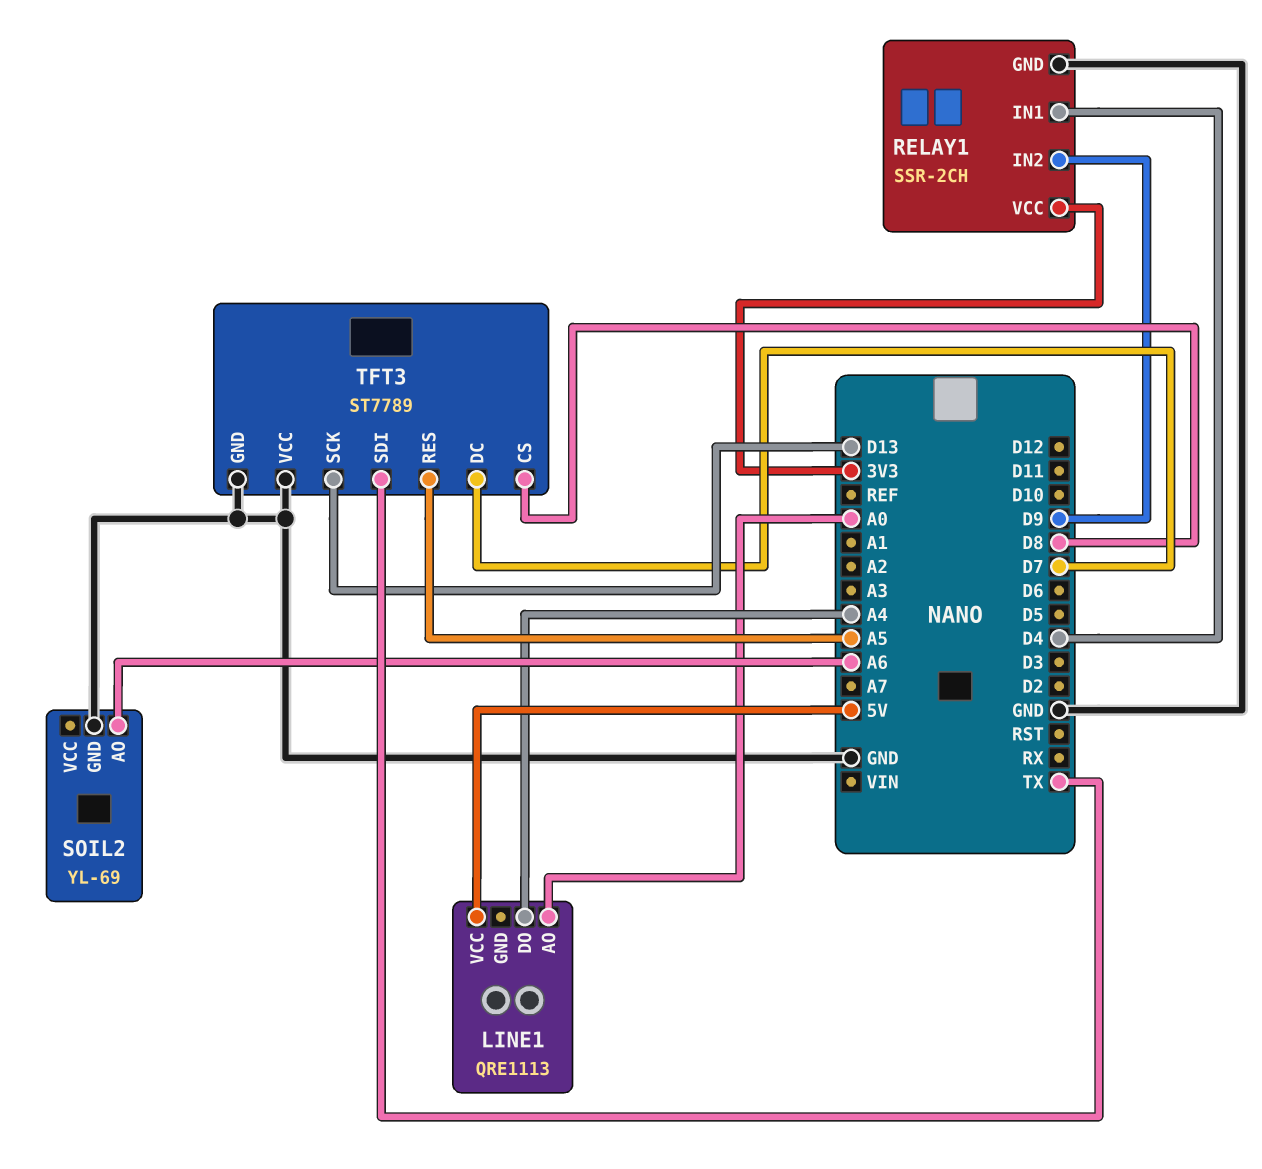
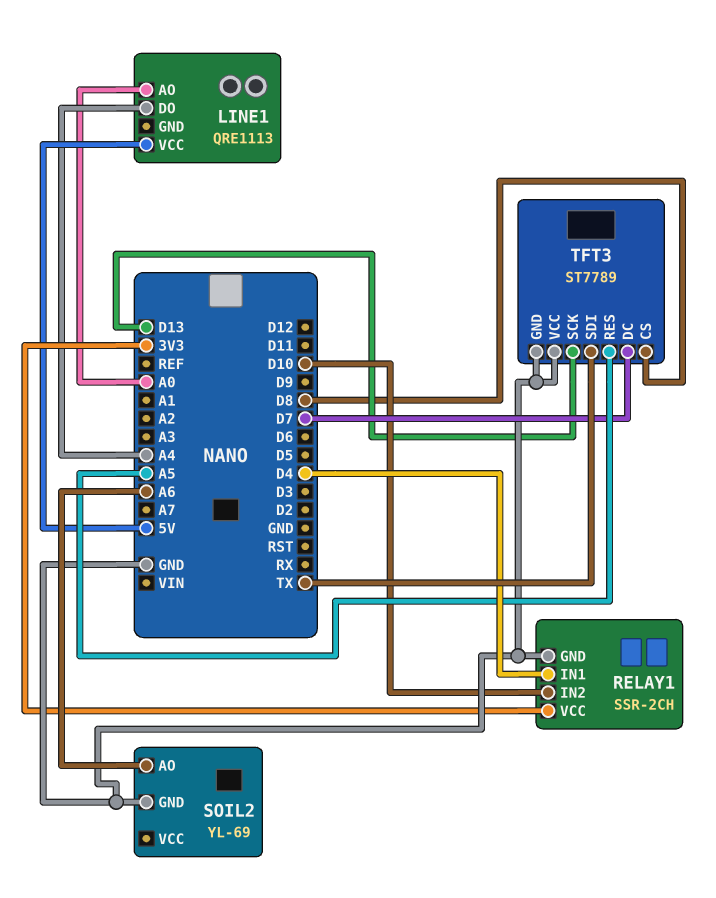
RELAY1 pin IN2: D9 -> D10

